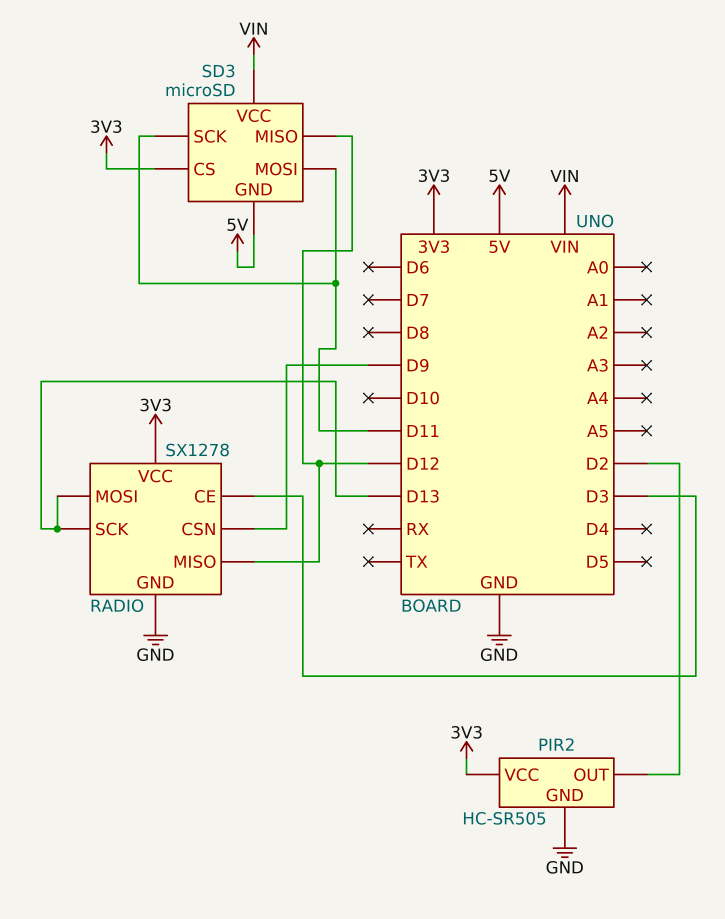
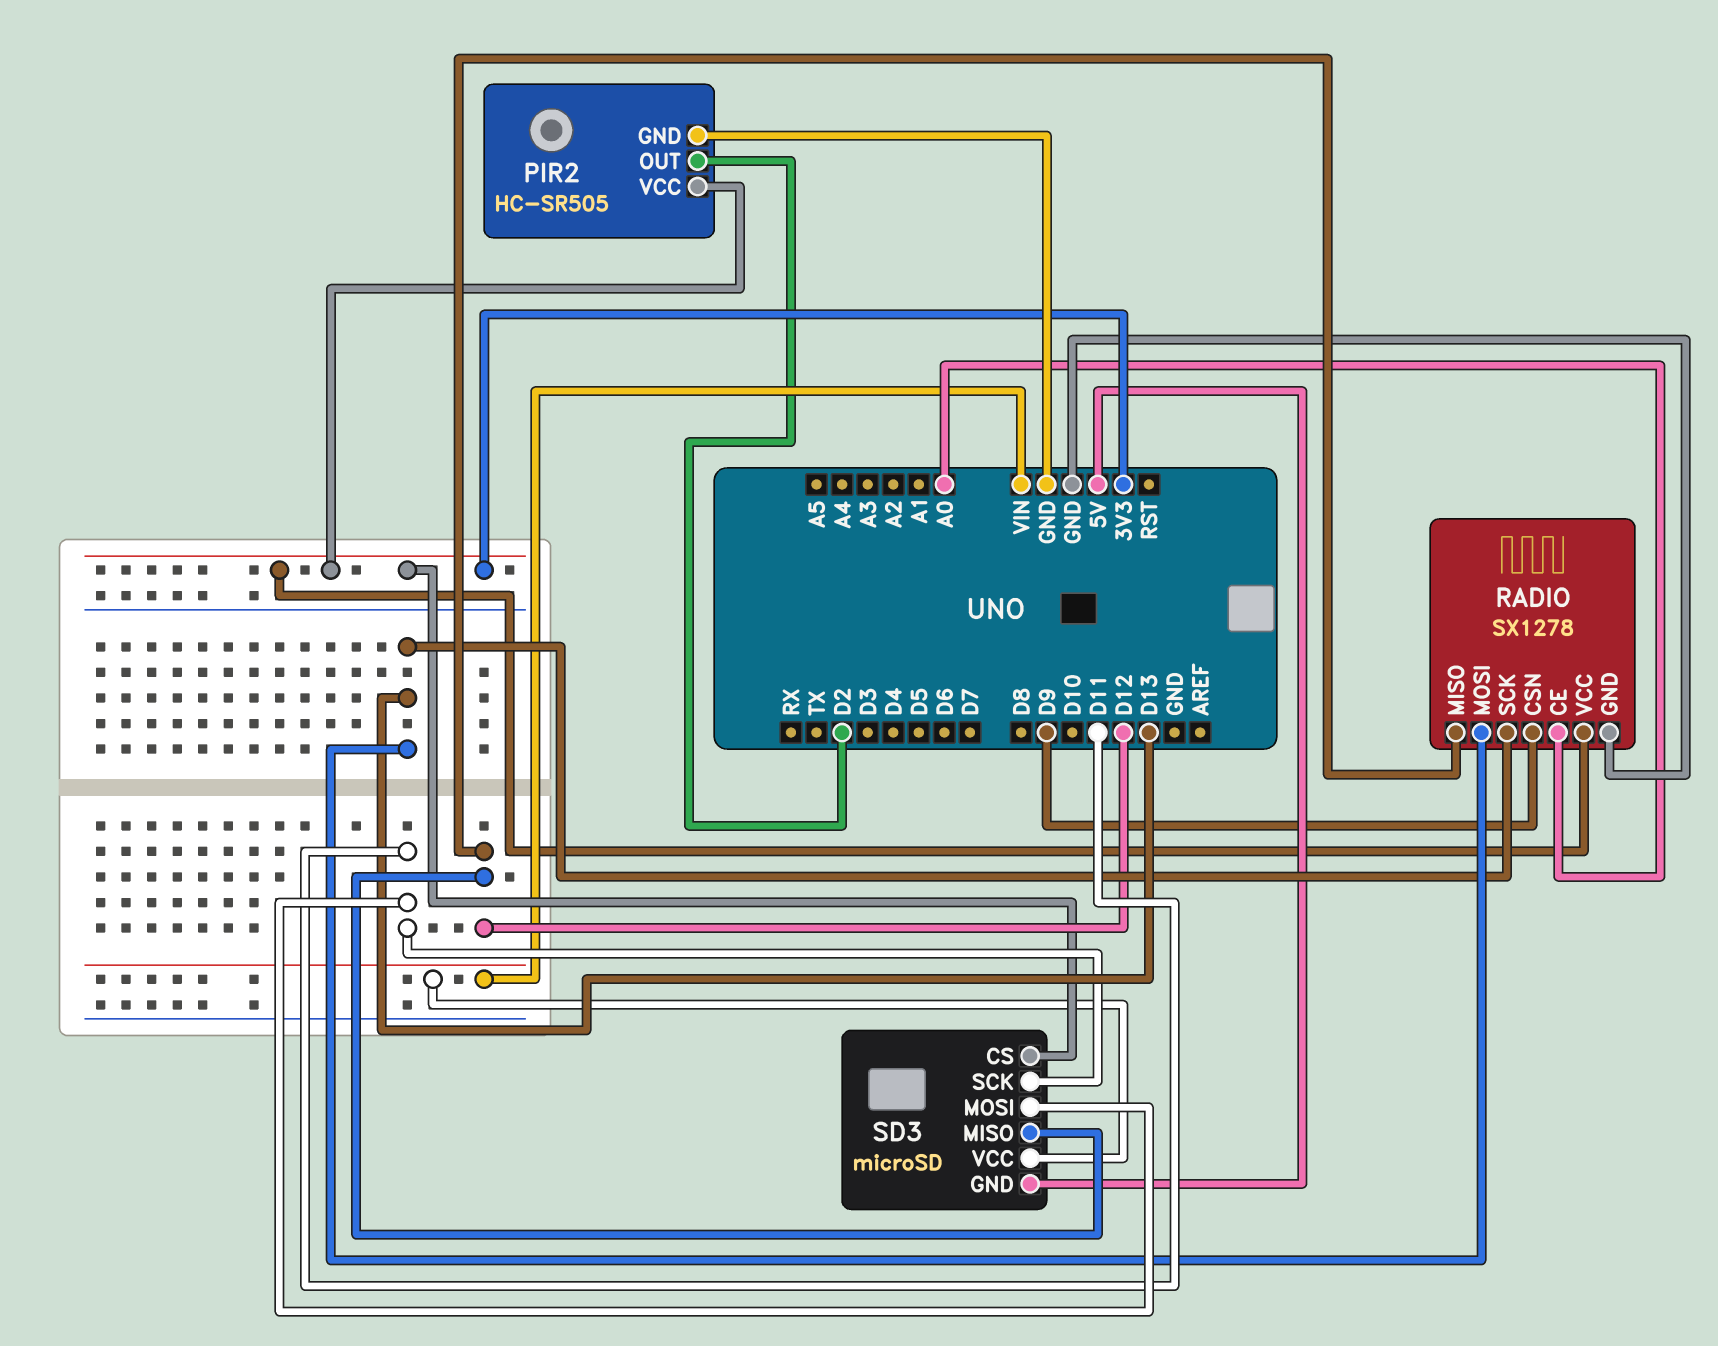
RADIO pin CE: D3 -> A0

